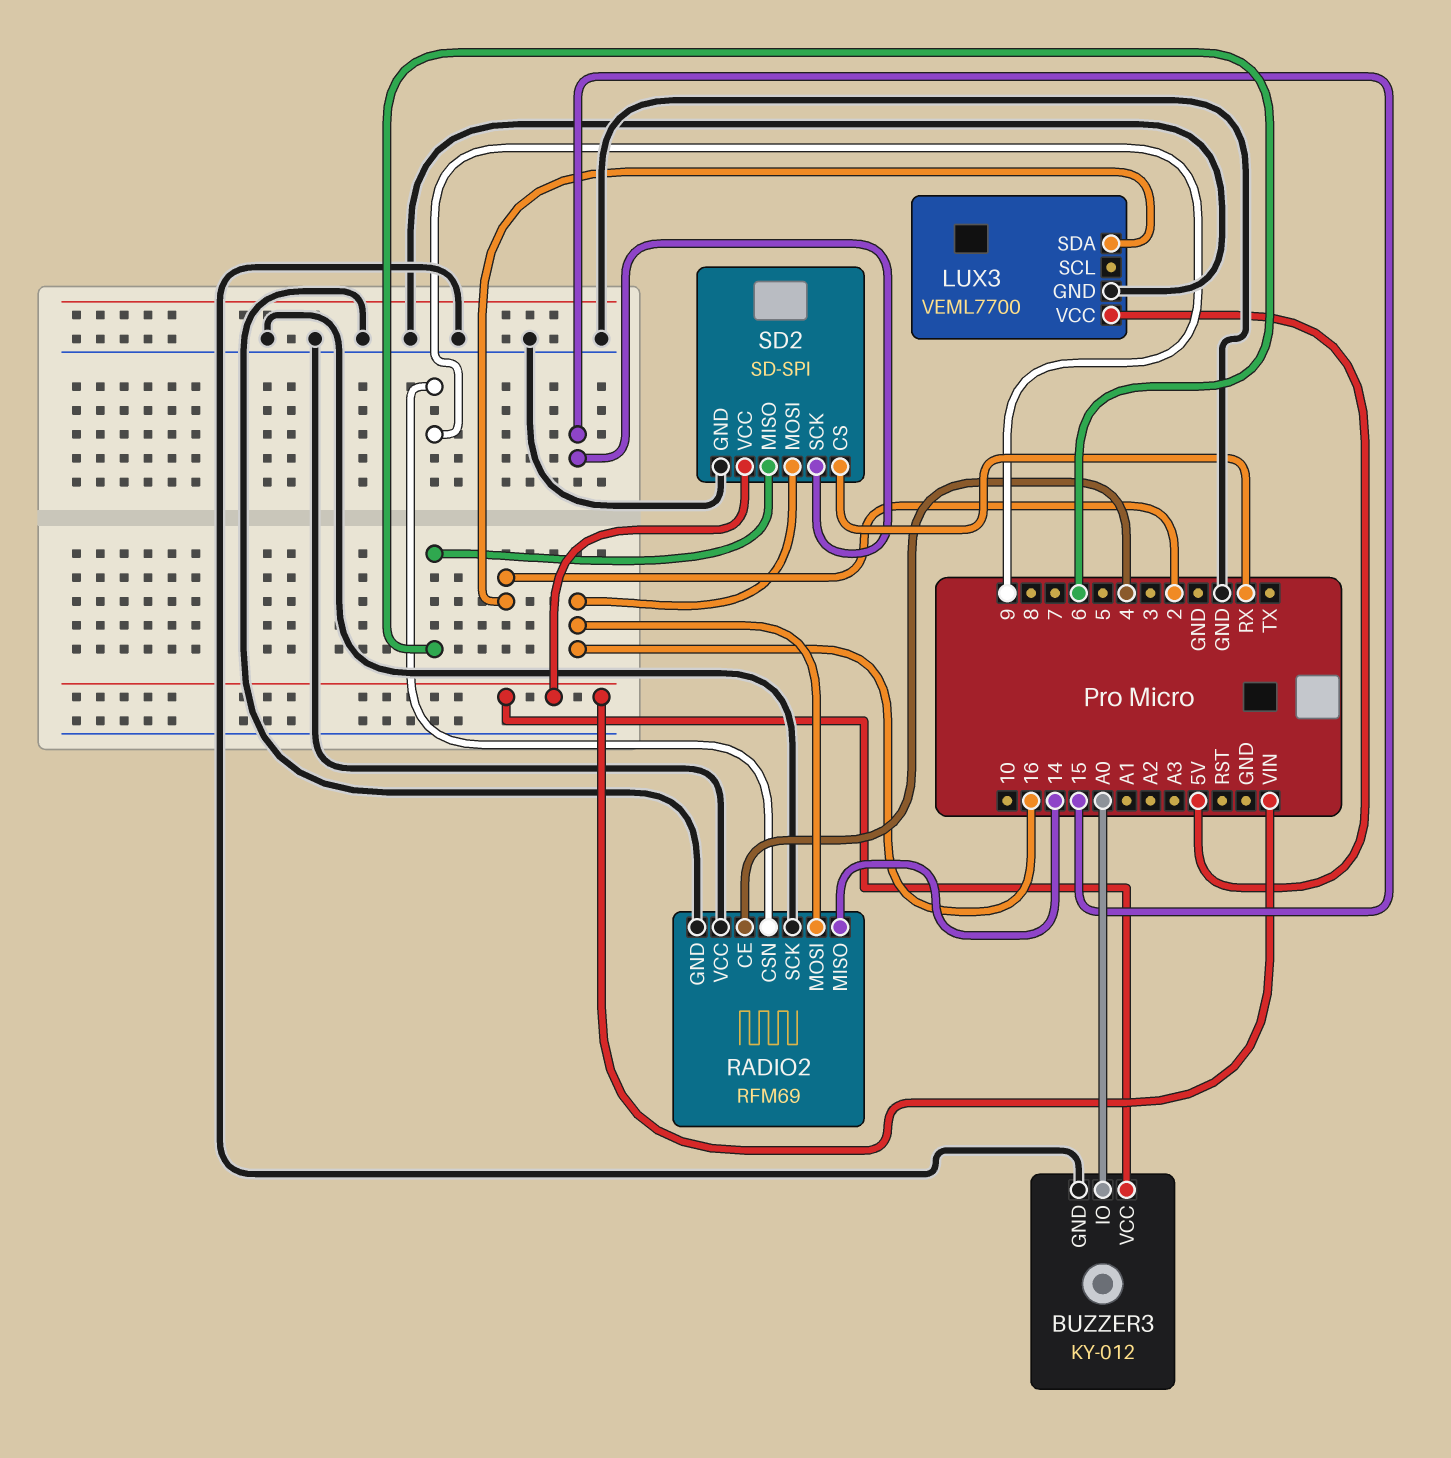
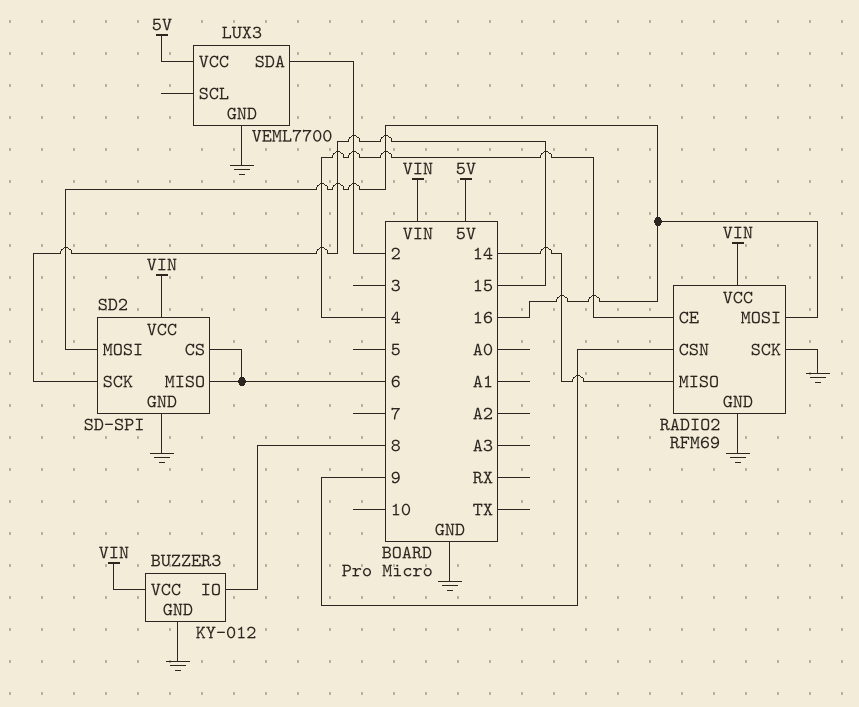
BUZZER3 pin IO: A0 -> 8
RADIO2 pin VCC: GND -> VIN
SD2 pin CS: RX -> 6

